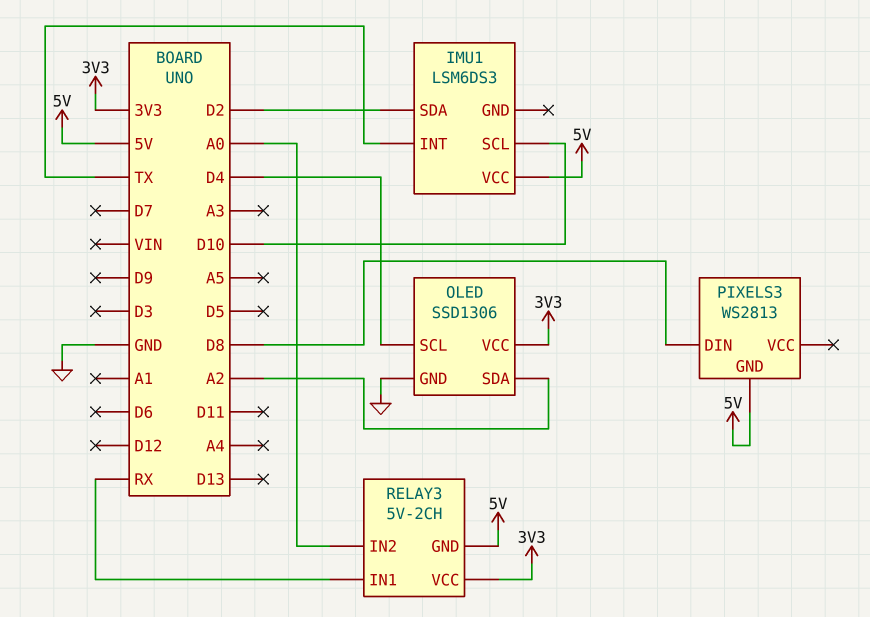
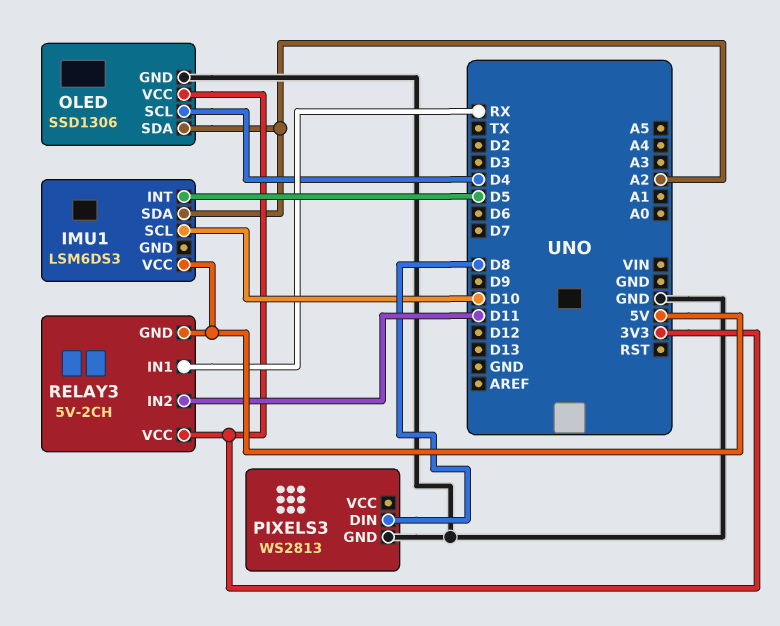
IMU1 pin INT: TX -> D5
IMU1 pin SDA: D2 -> A2
PIXELS3 pin GND: 5V -> GND
RELAY3 pin IN2: A0 -> D11

